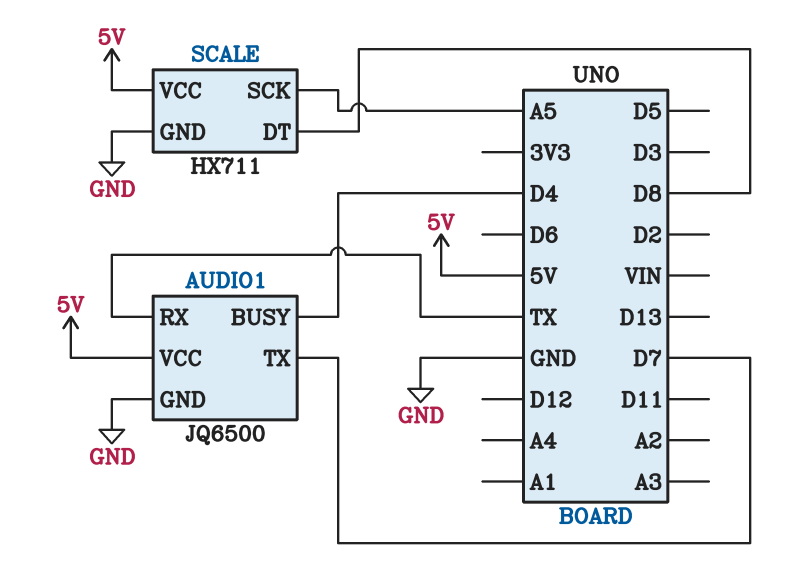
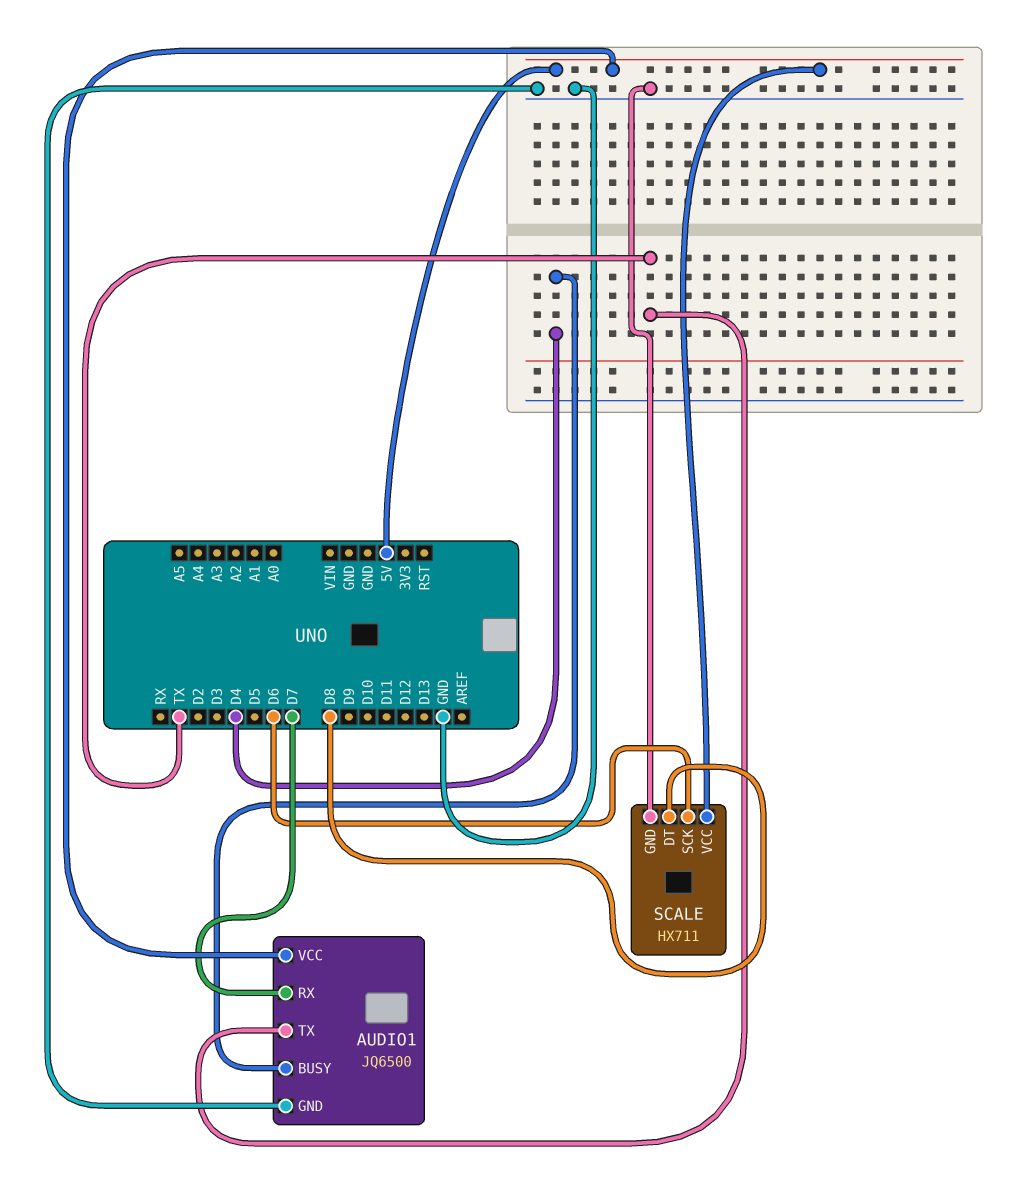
AUDIO1 pin RX: TX -> D7
AUDIO1 pin TX: D7 -> TX
SCALE pin SCK: A5 -> D6

